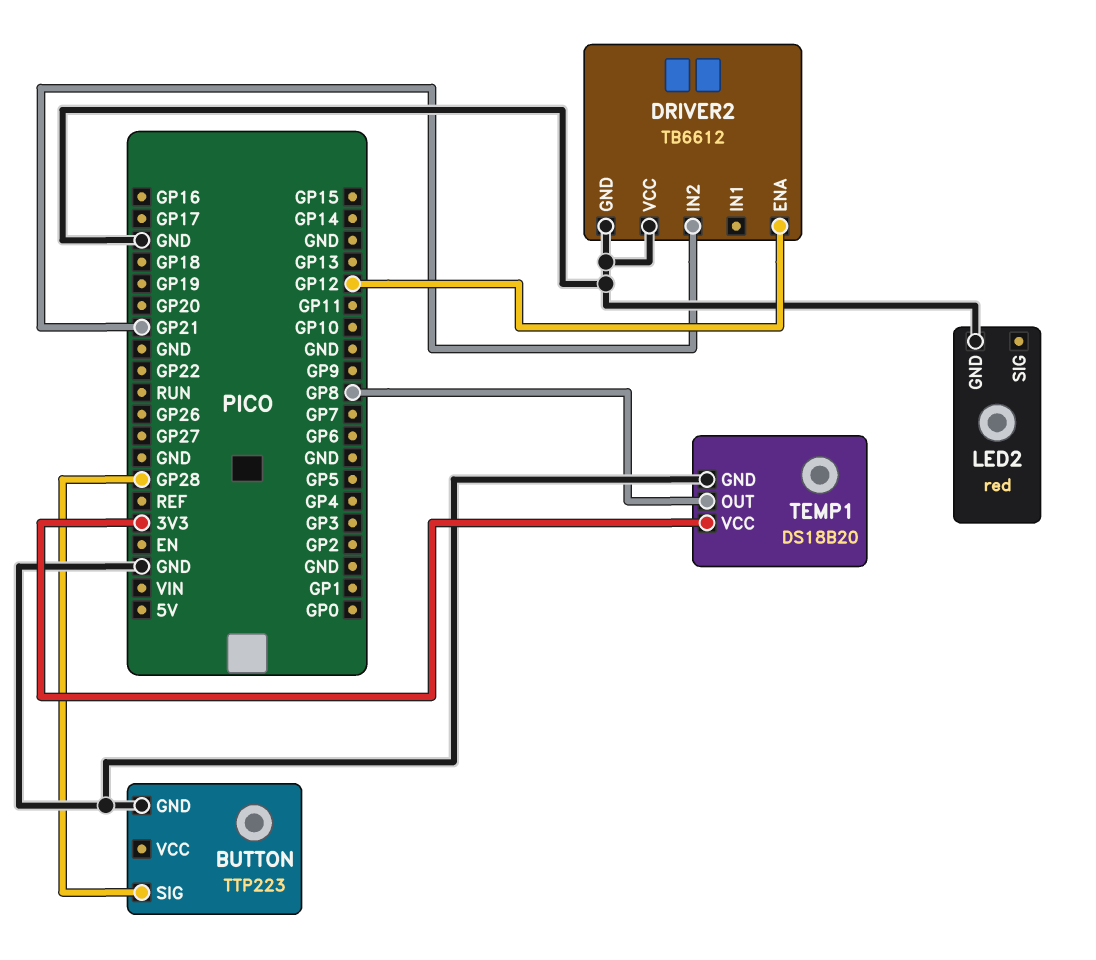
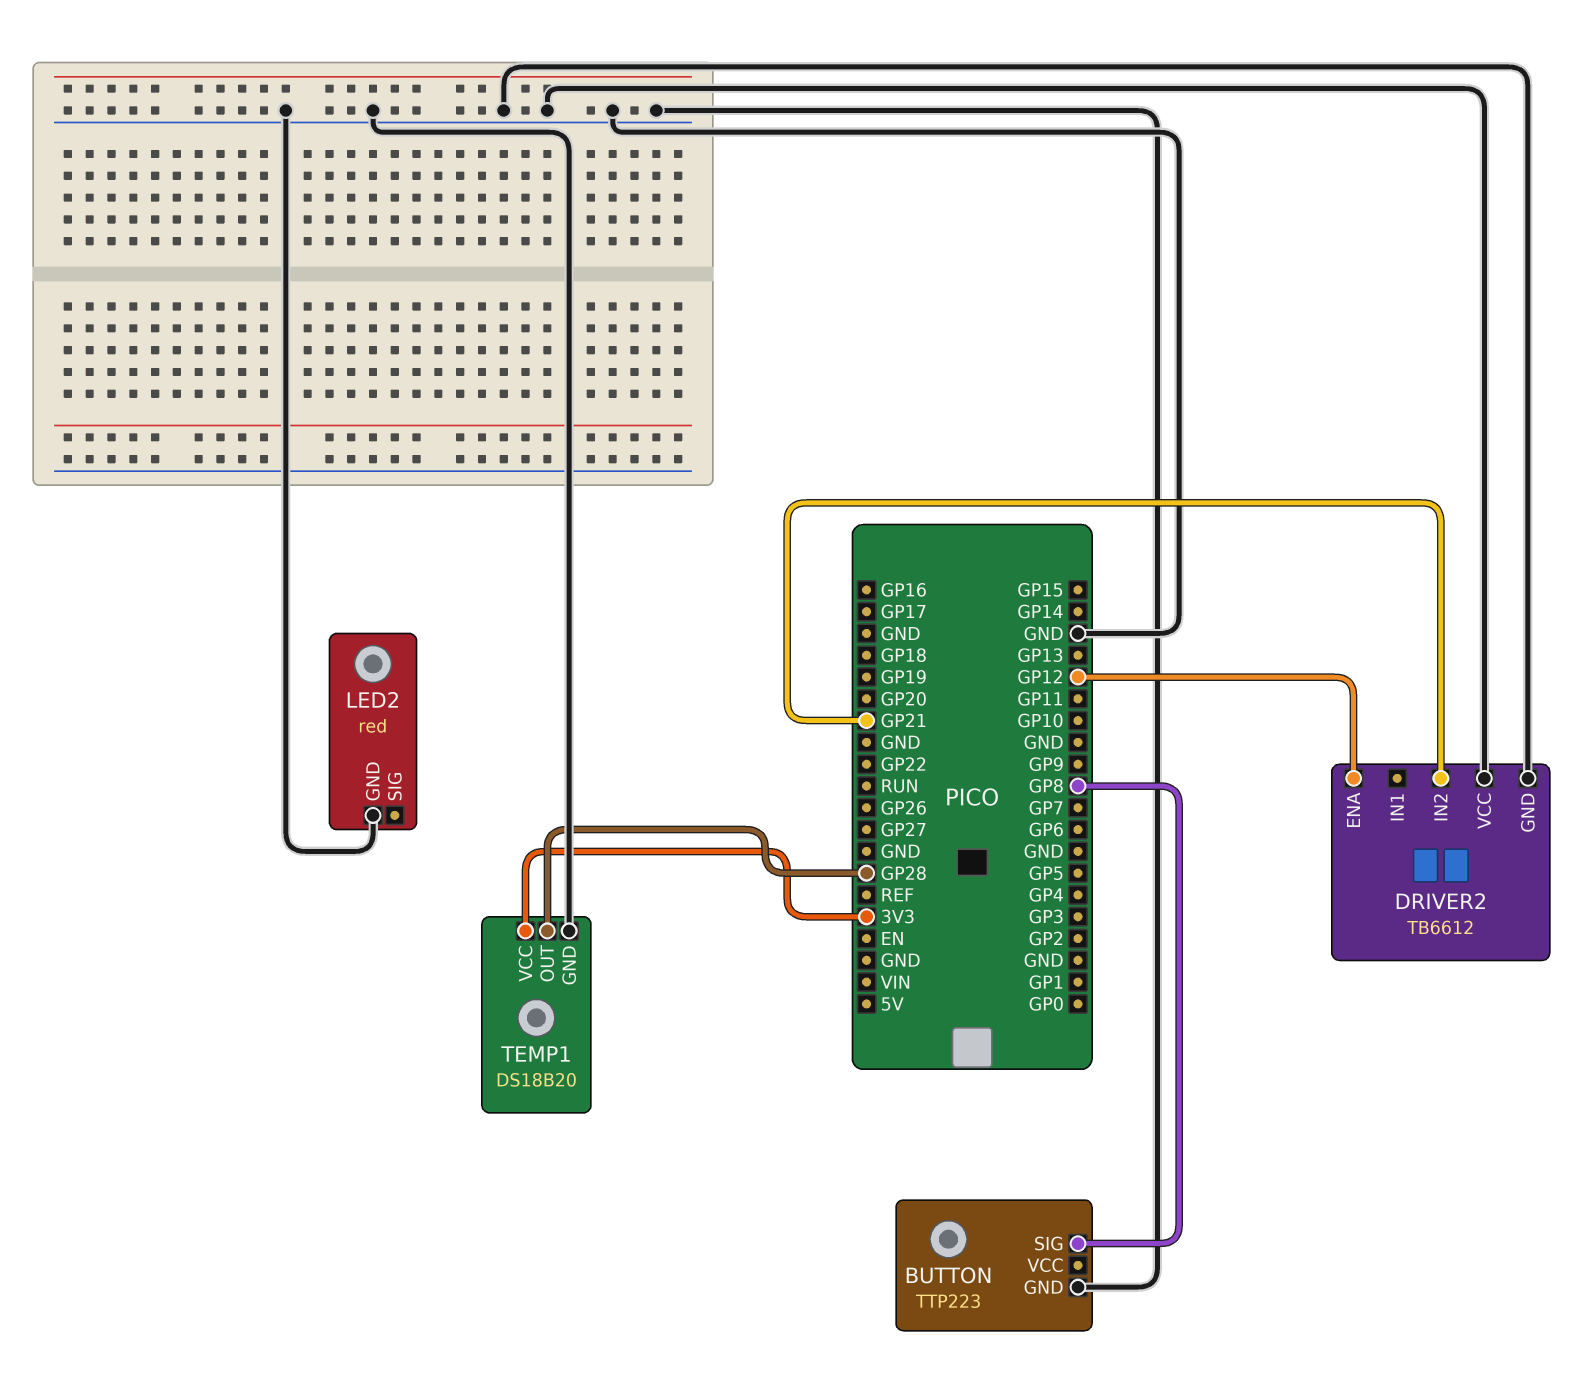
BUTTON pin SIG: GP28 -> GP8
TEMP1 pin OUT: GP8 -> GP28

